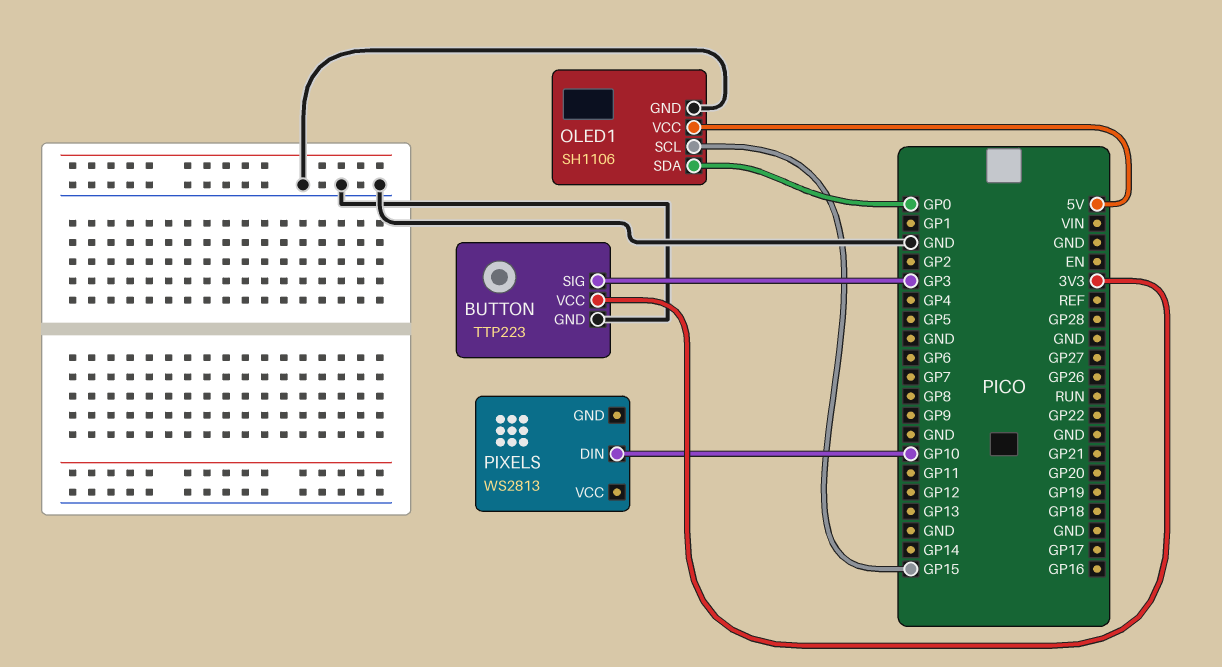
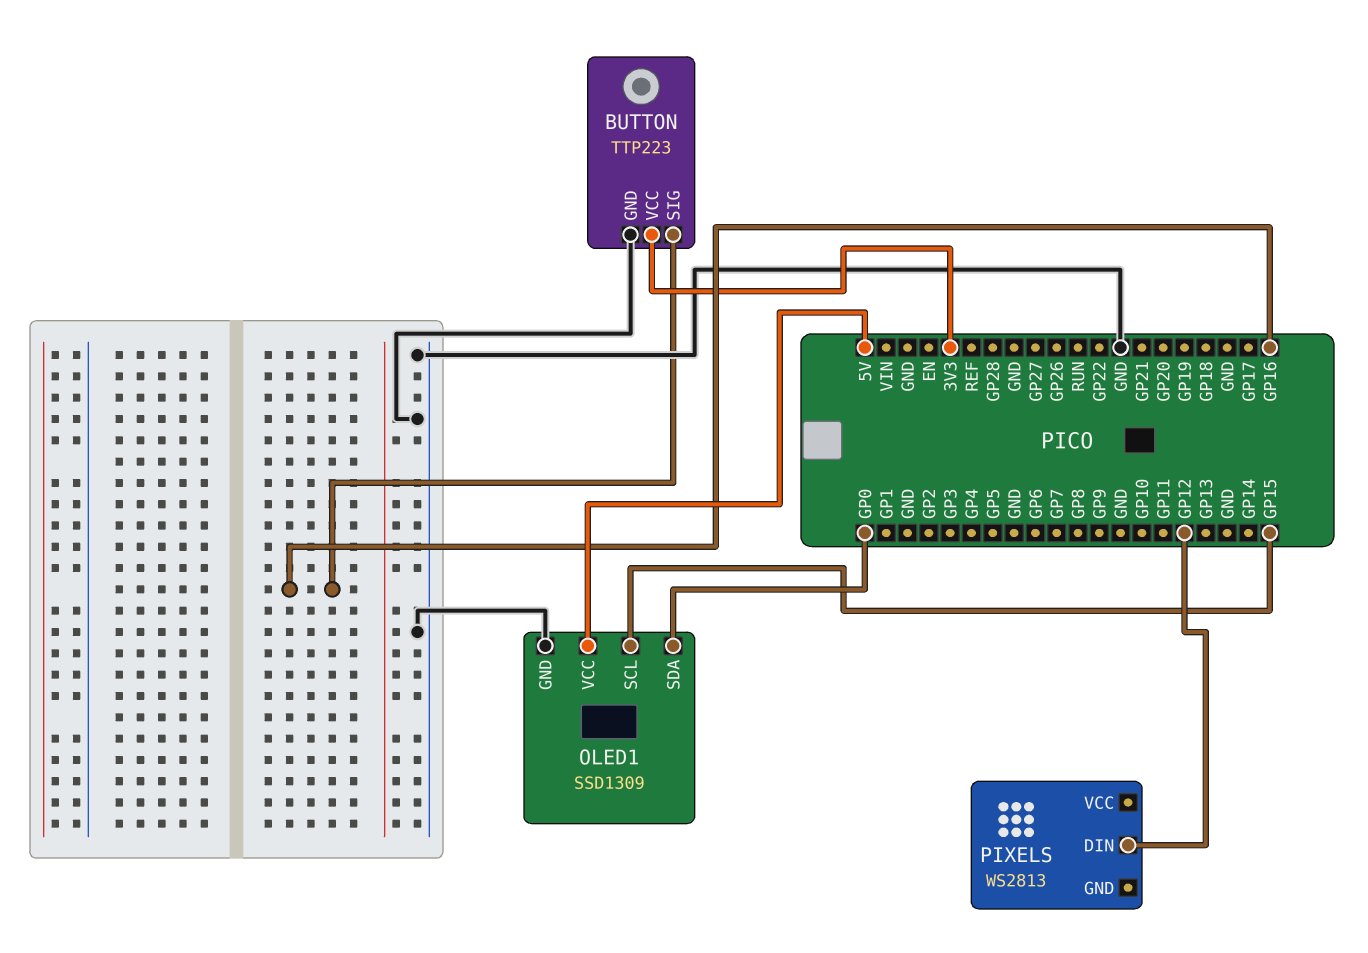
BUTTON pin SIG: GP3 -> GP16
OLED1: SH1106 -> SSD1309
PIXELS pin DIN: GP10 -> GP12

